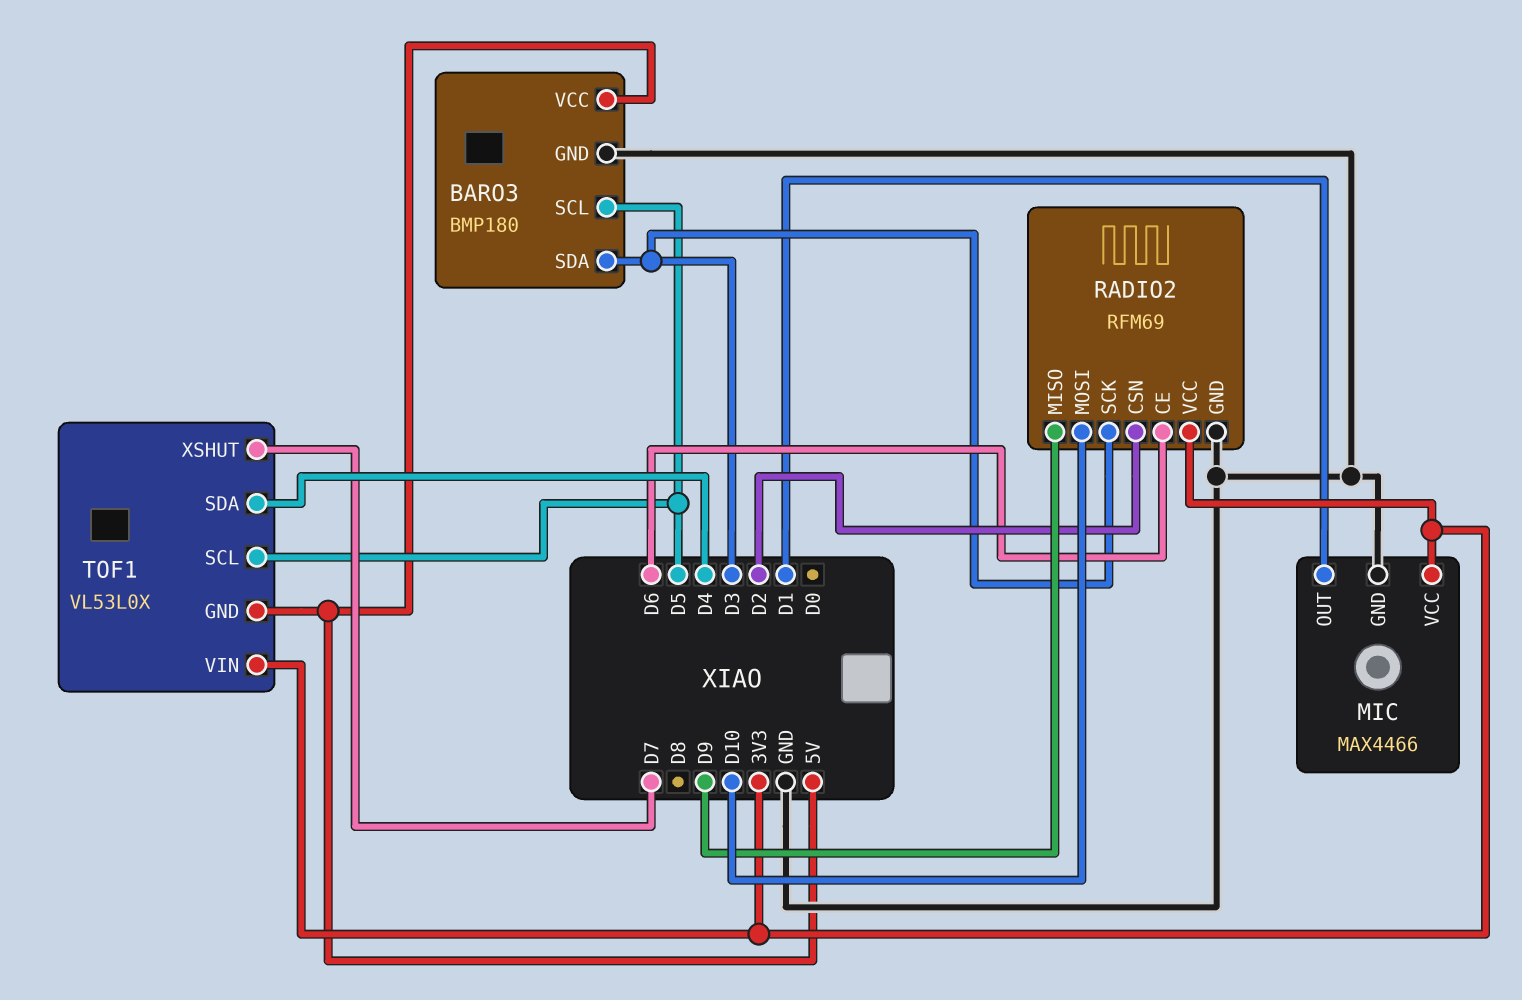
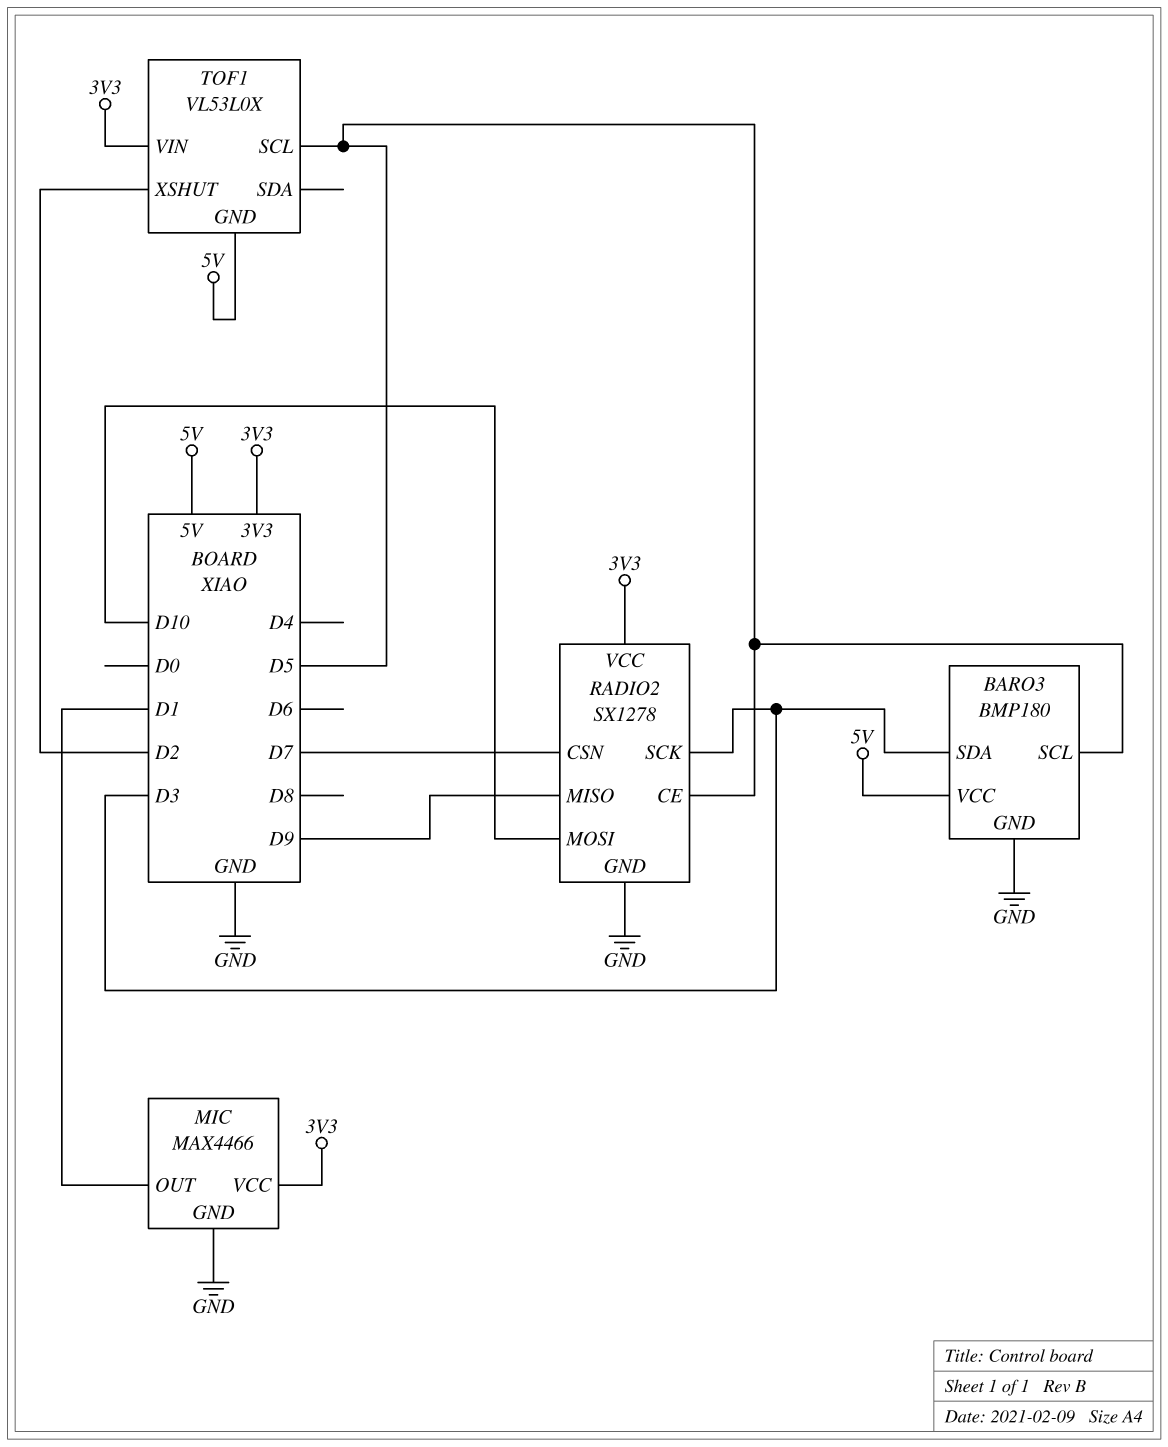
RADIO2: RFM69 -> SX1278
RADIO2 pin CE: D6 -> D5
RADIO2 pin CSN: D2 -> D7
TOF1 pin SDA: D4 -> none
TOF1 pin XSHUT: D7 -> D2

